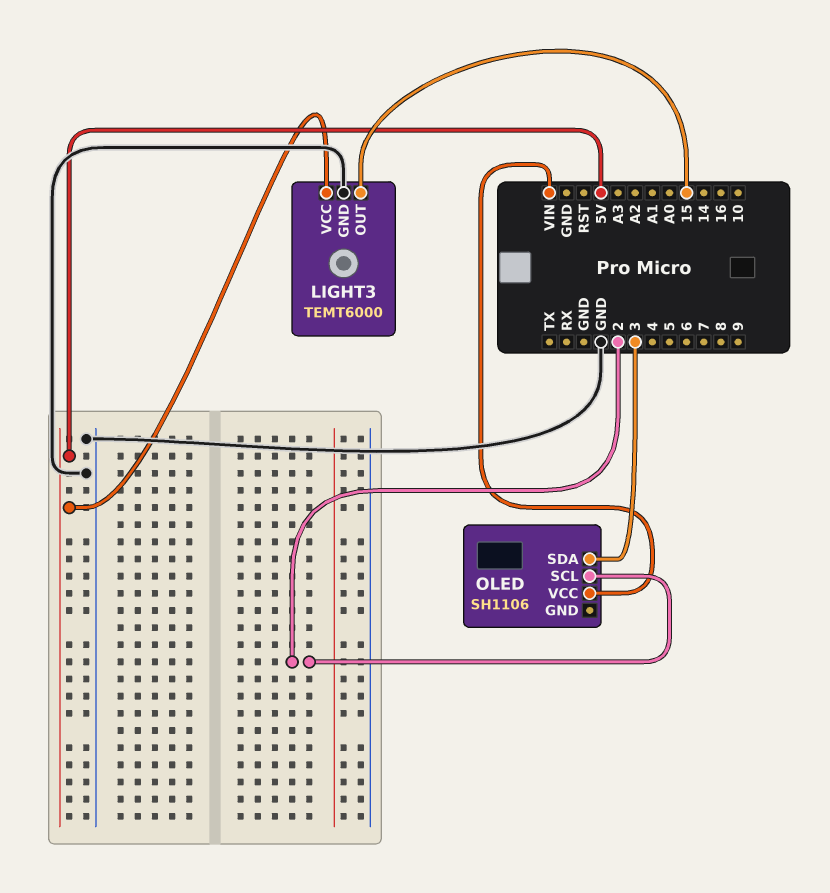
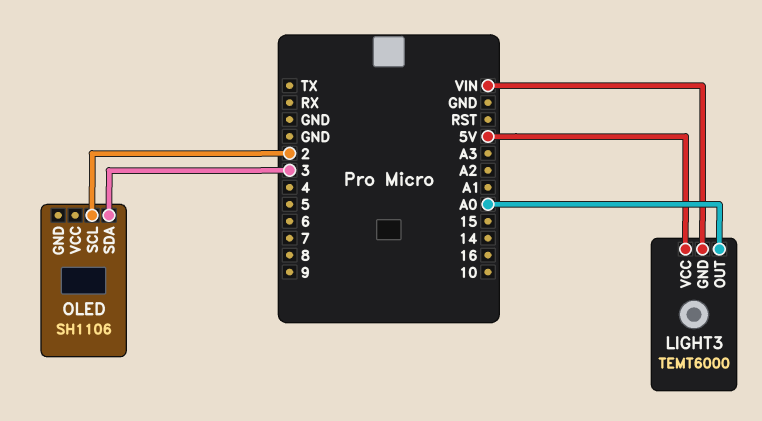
LIGHT3 pin GND: GND -> VIN
LIGHT3 pin OUT: 15 -> A0
OLED pin VCC: VIN -> none

